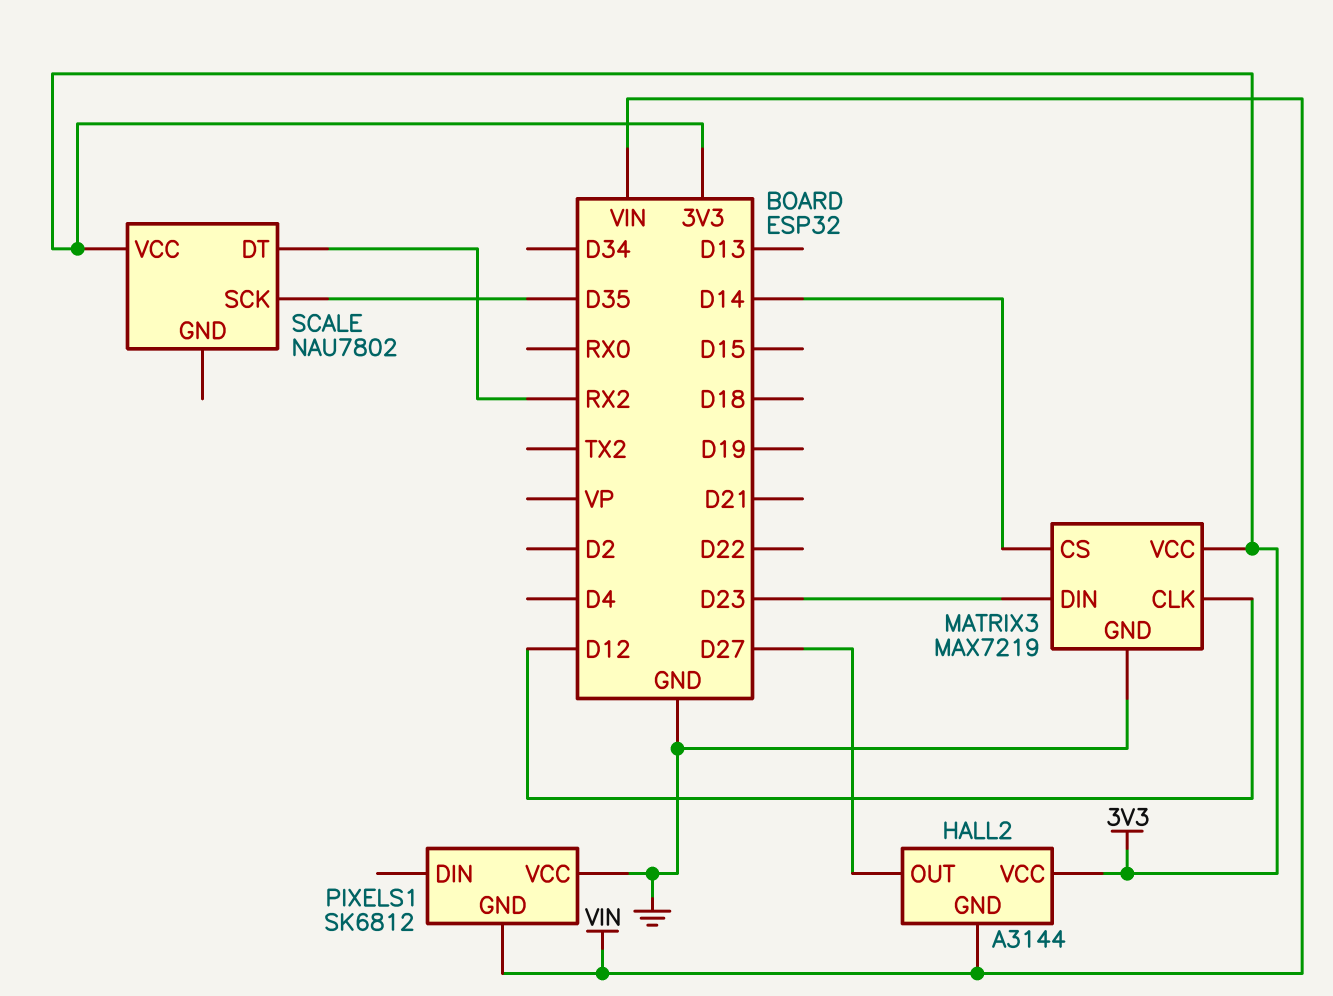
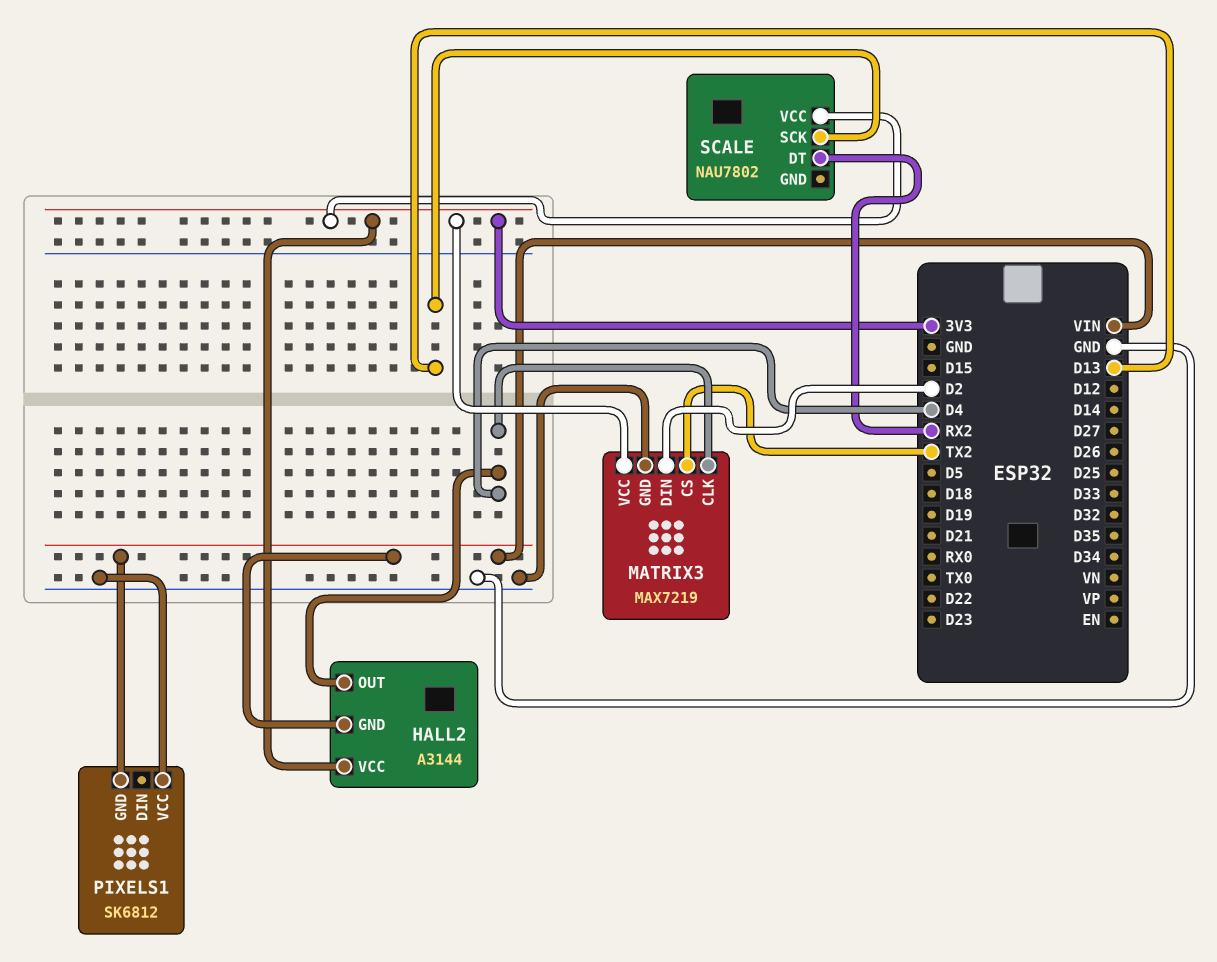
HALL2 pin OUT: D27 -> D4
MATRIX3 pin CLK: D12 -> D4
MATRIX3 pin CS: D14 -> TX2
MATRIX3 pin DIN: D23 -> D2
SCALE pin SCK: D35 -> D13

